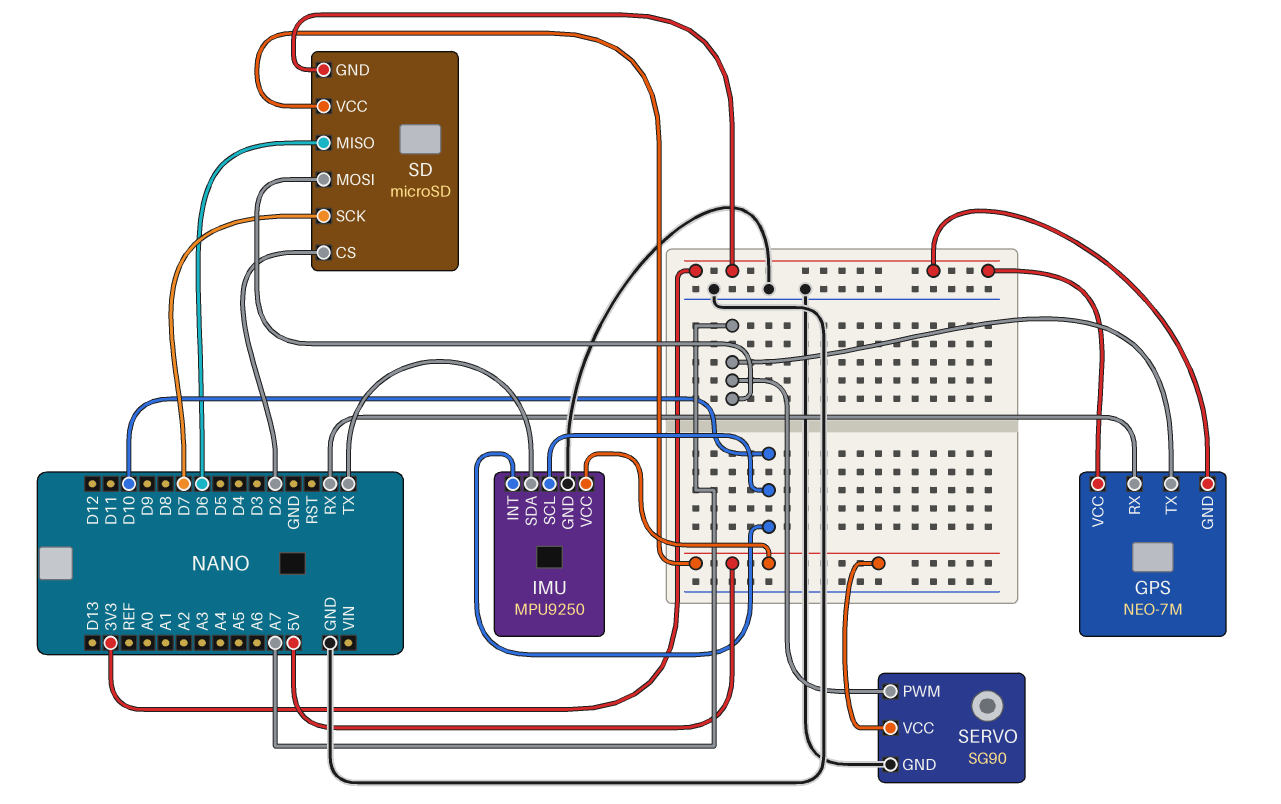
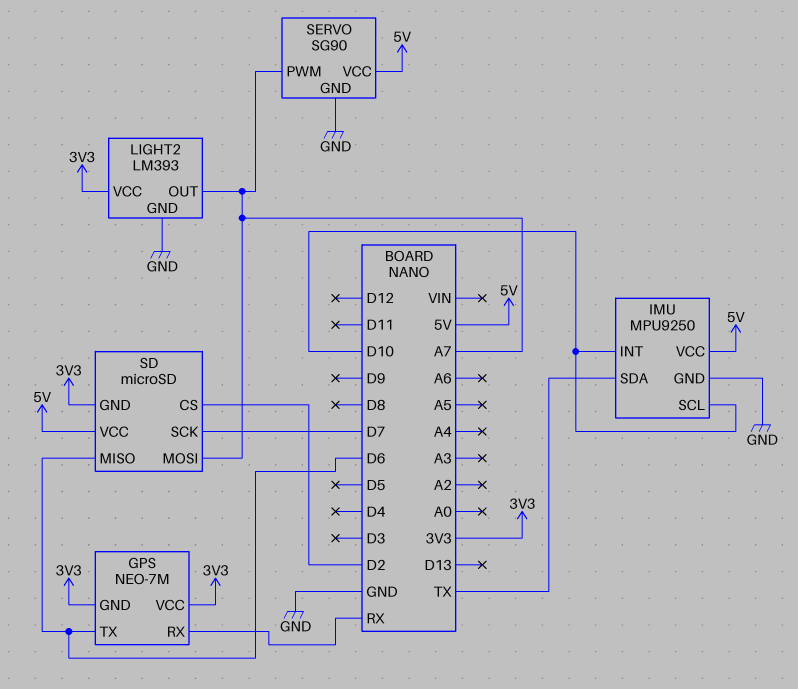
GPS pin TX: A7 -> D6
LIGHT2: none -> LM393
LIGHT2 pin GND: none -> GND
LIGHT2 pin OUT: none -> A7
LIGHT2 pin VCC: none -> 3V3

